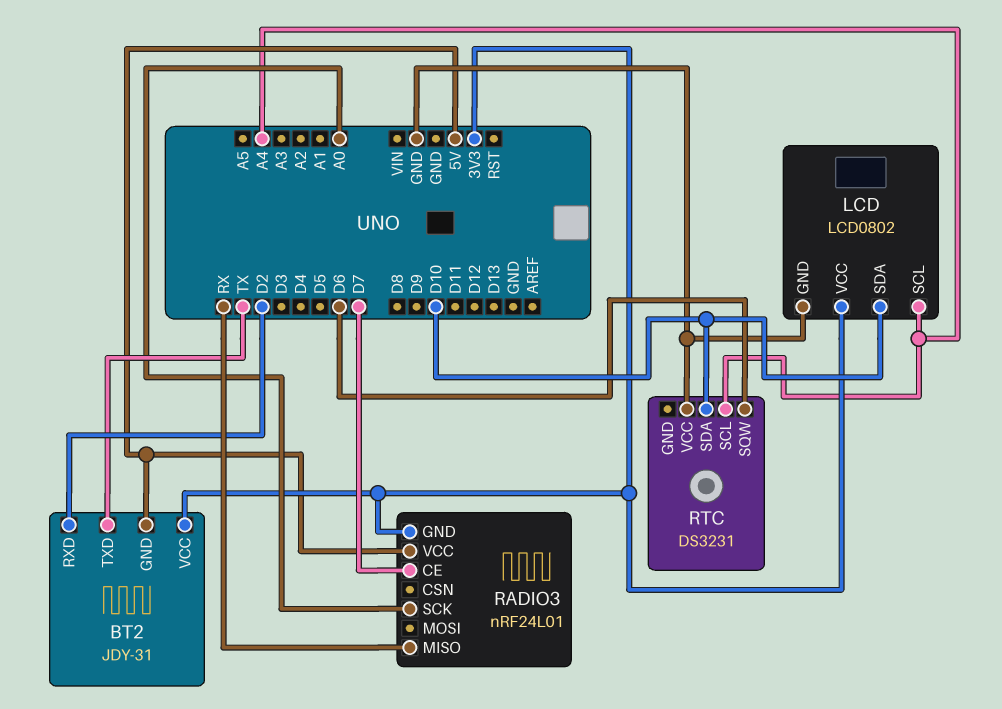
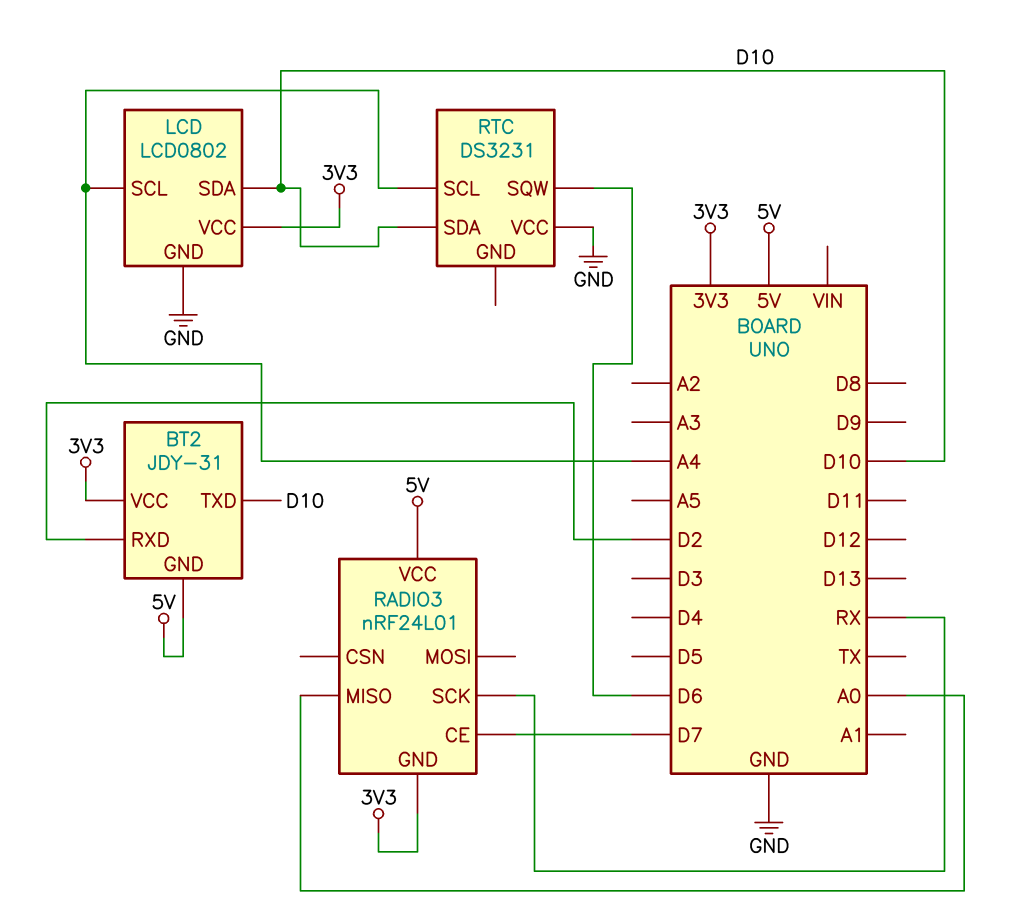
BT2 pin TXD: TX -> D10
RADIO3 pin MISO: RX -> A0
RADIO3 pin SCK: A0 -> RX

